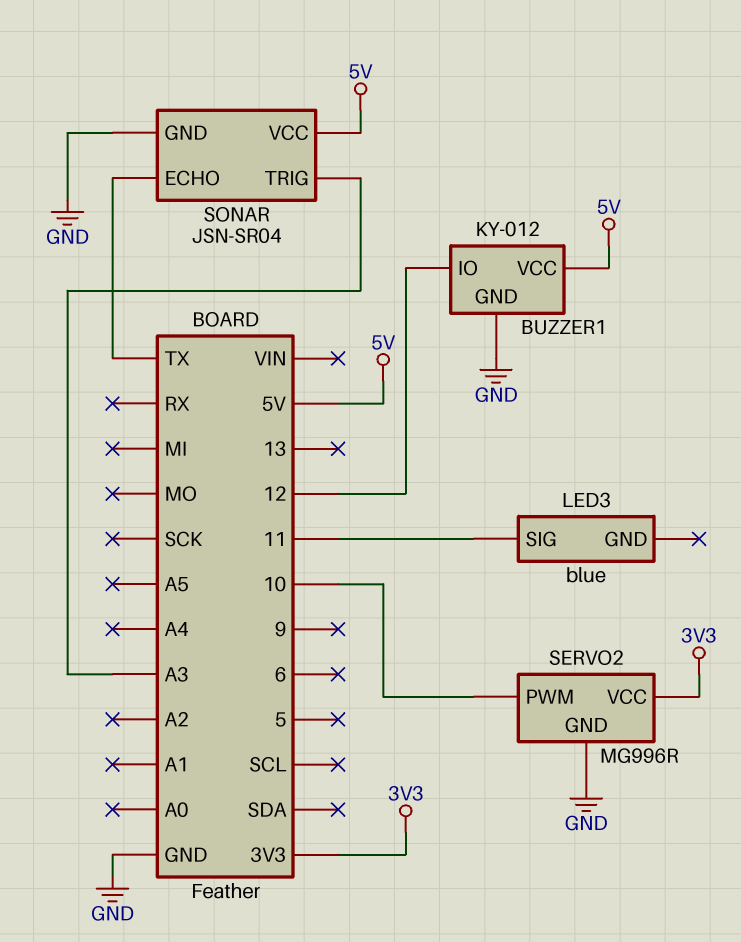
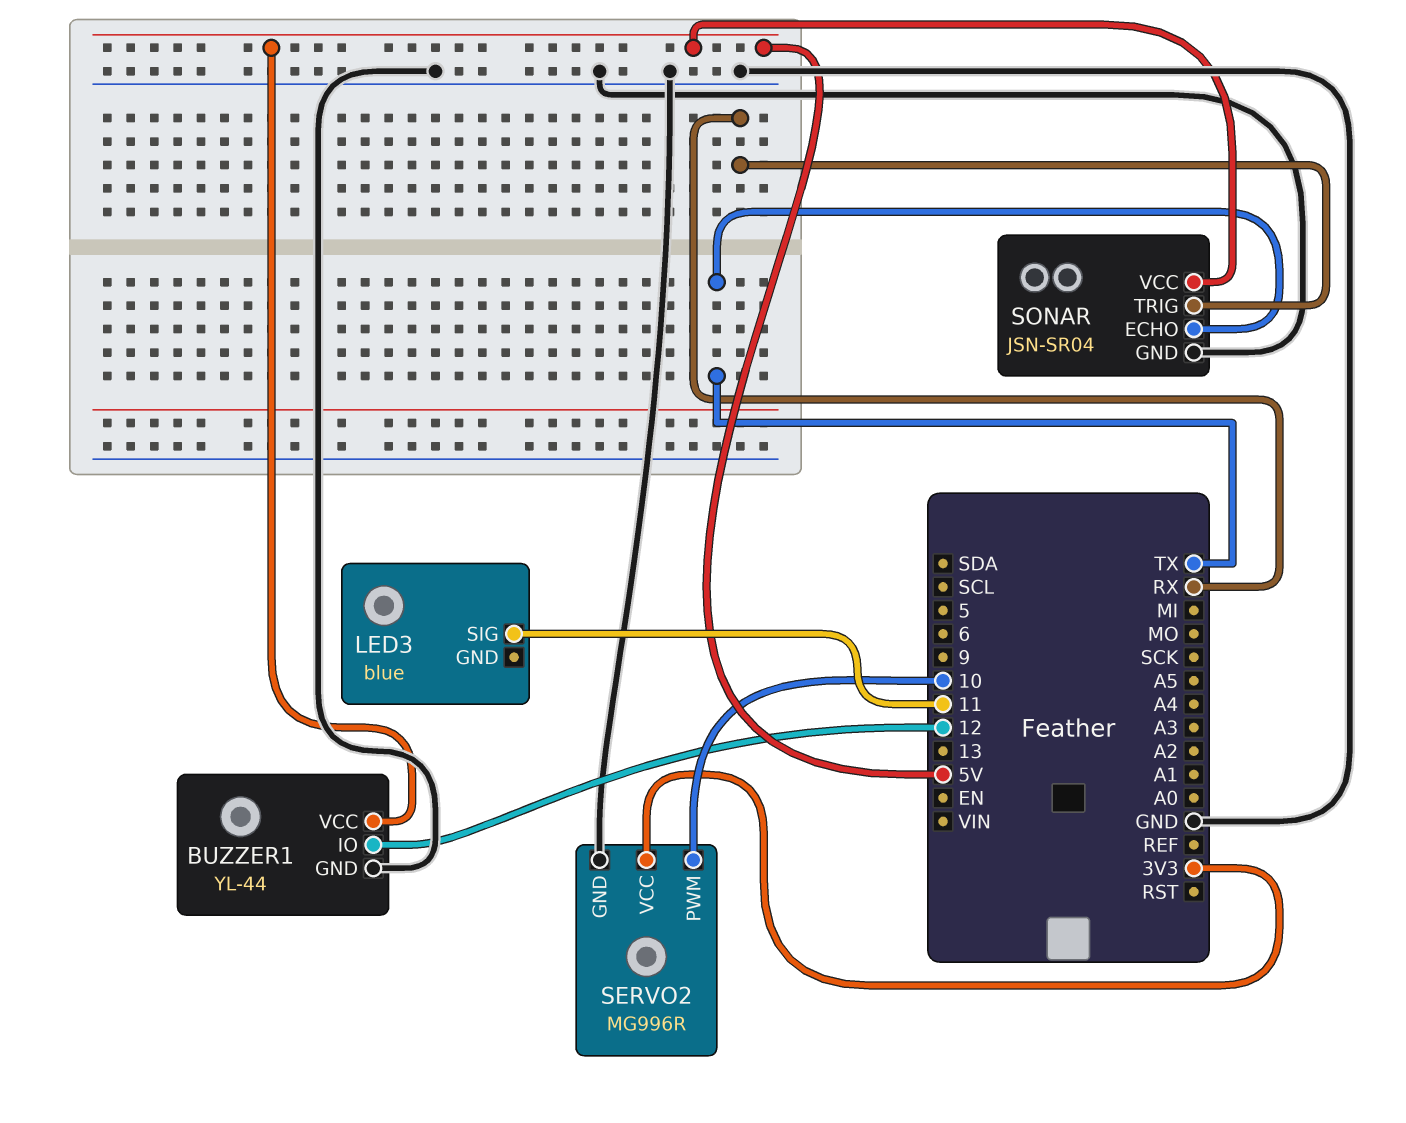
BUZZER1: KY-012 -> YL-44
SONAR pin TRIG: A3 -> RX

